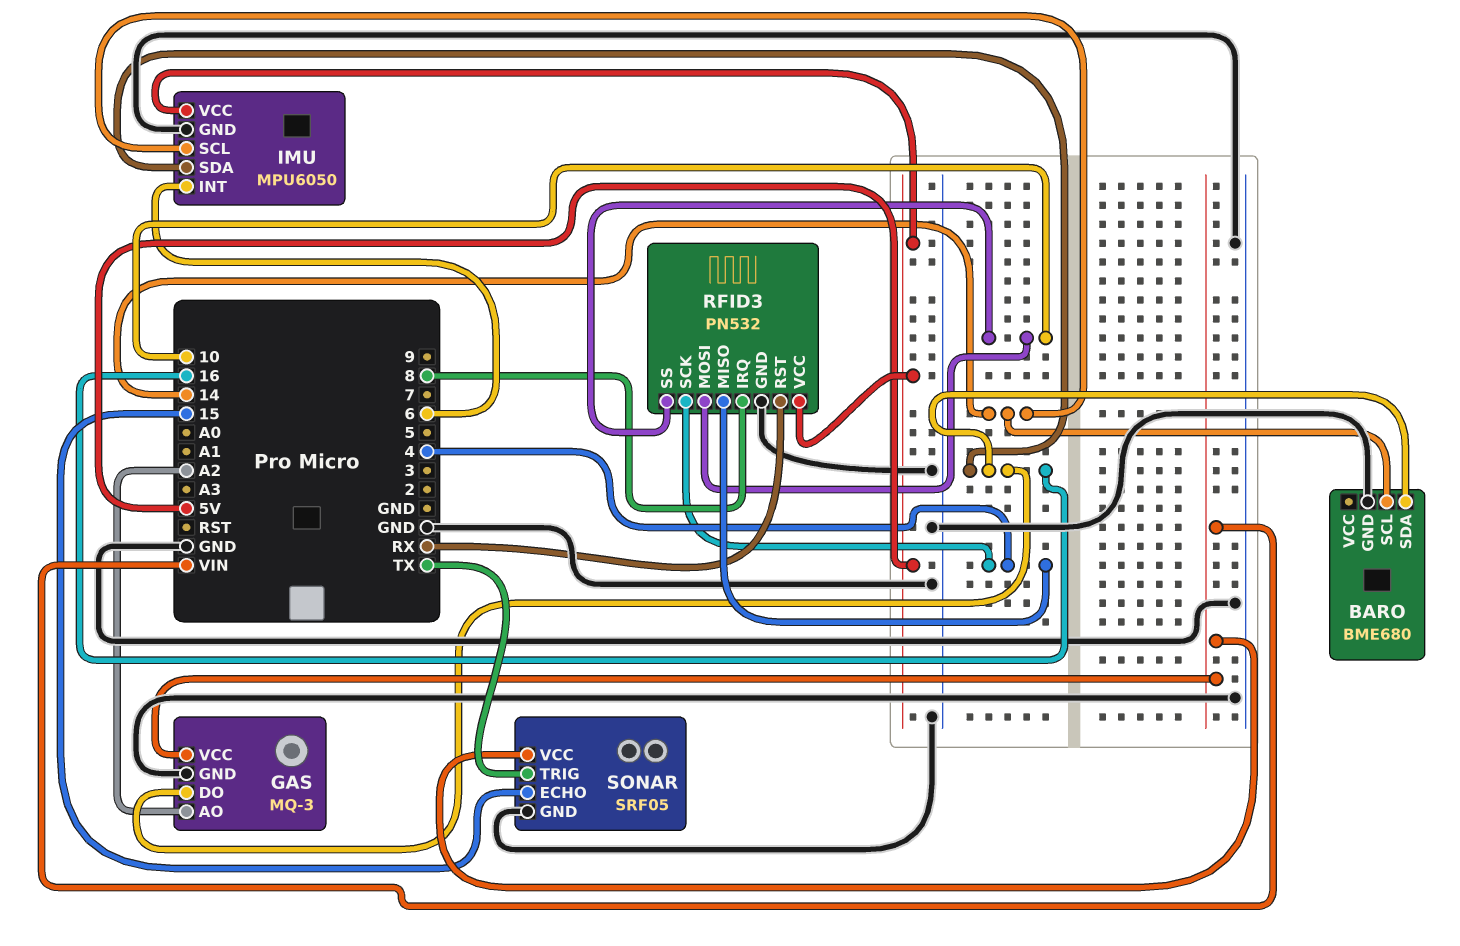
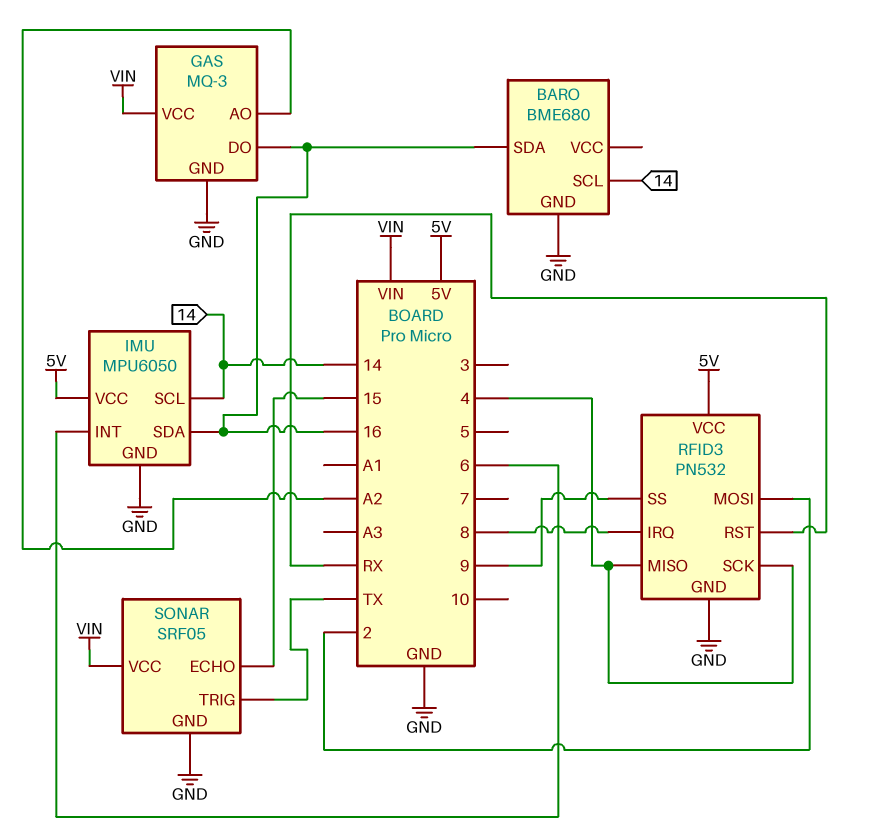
RFID3 pin MOSI: 10 -> 2
RFID3 pin SS: 10 -> 9

